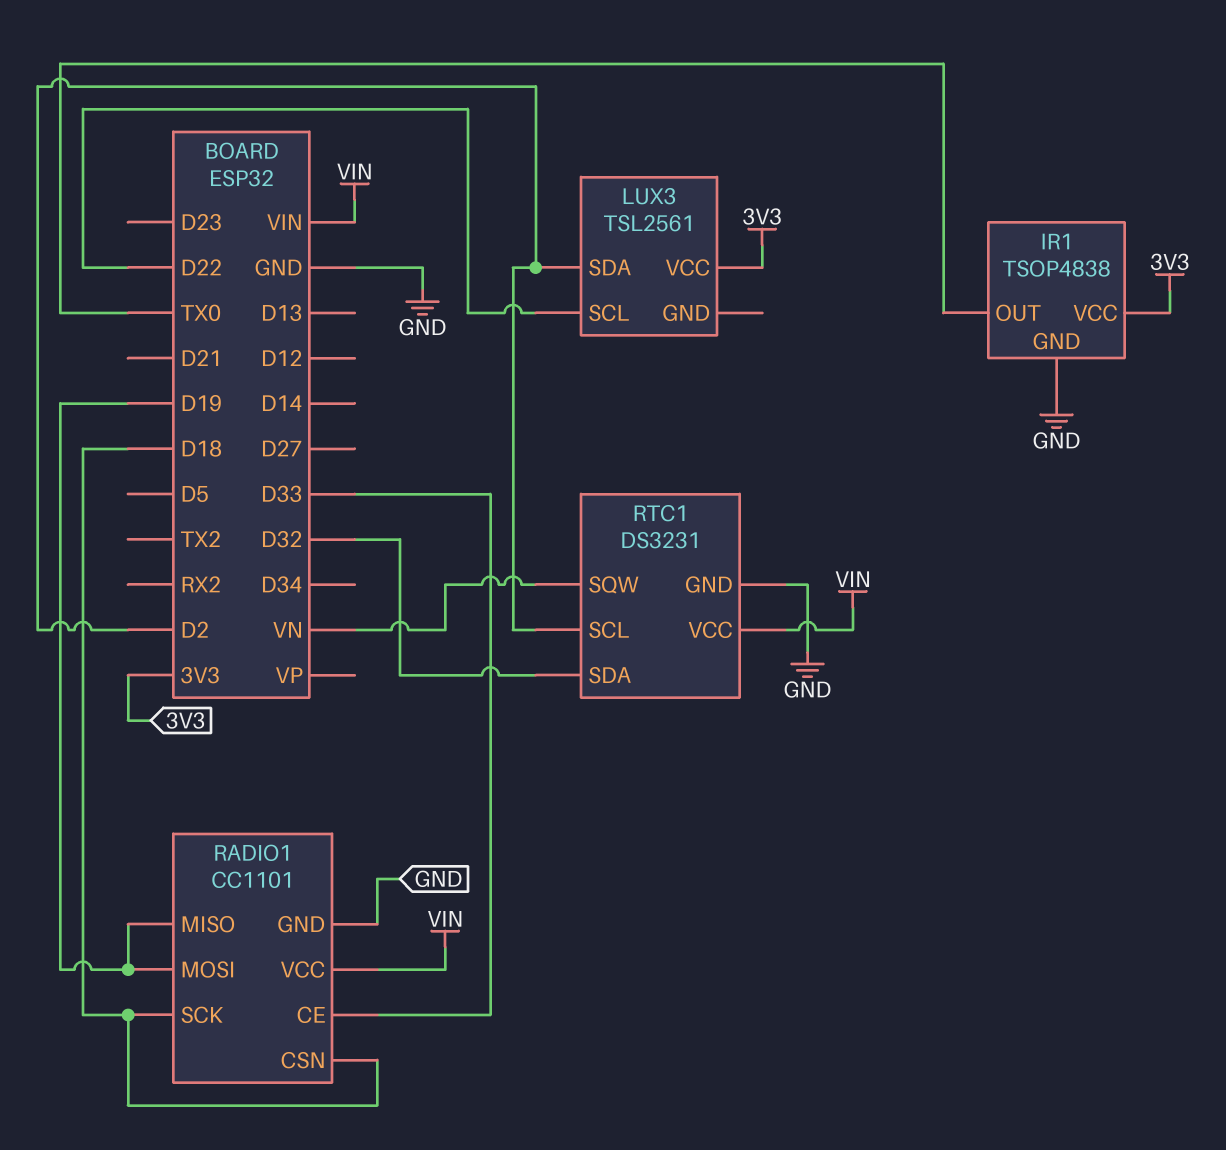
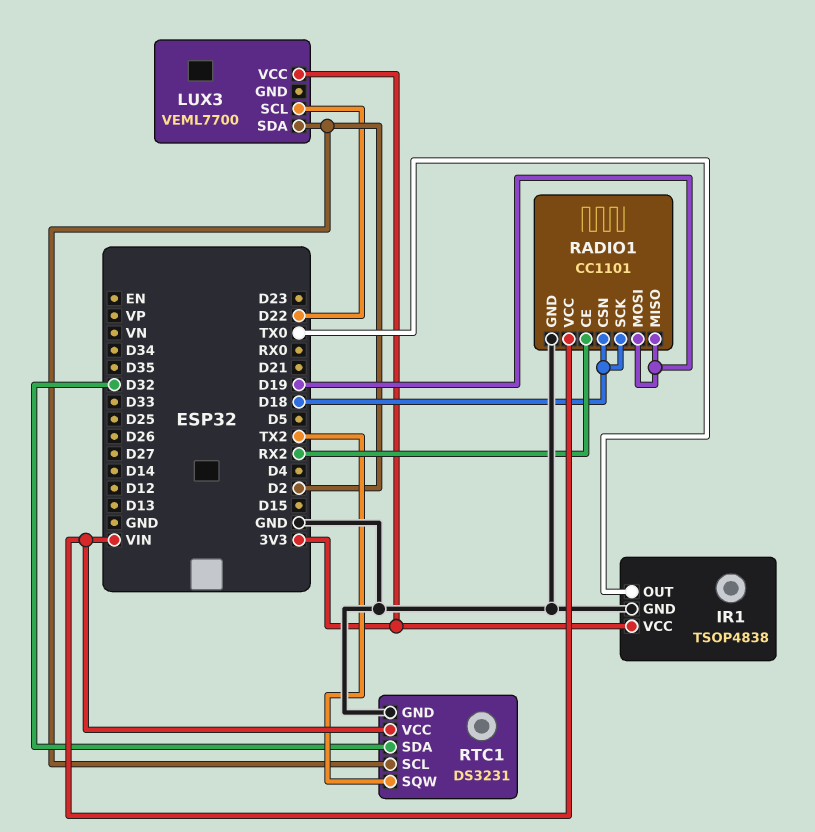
LUX3: TSL2561 -> VEML7700
RADIO1 pin CE: D33 -> RX2
RTC1 pin SQW: VN -> TX2

